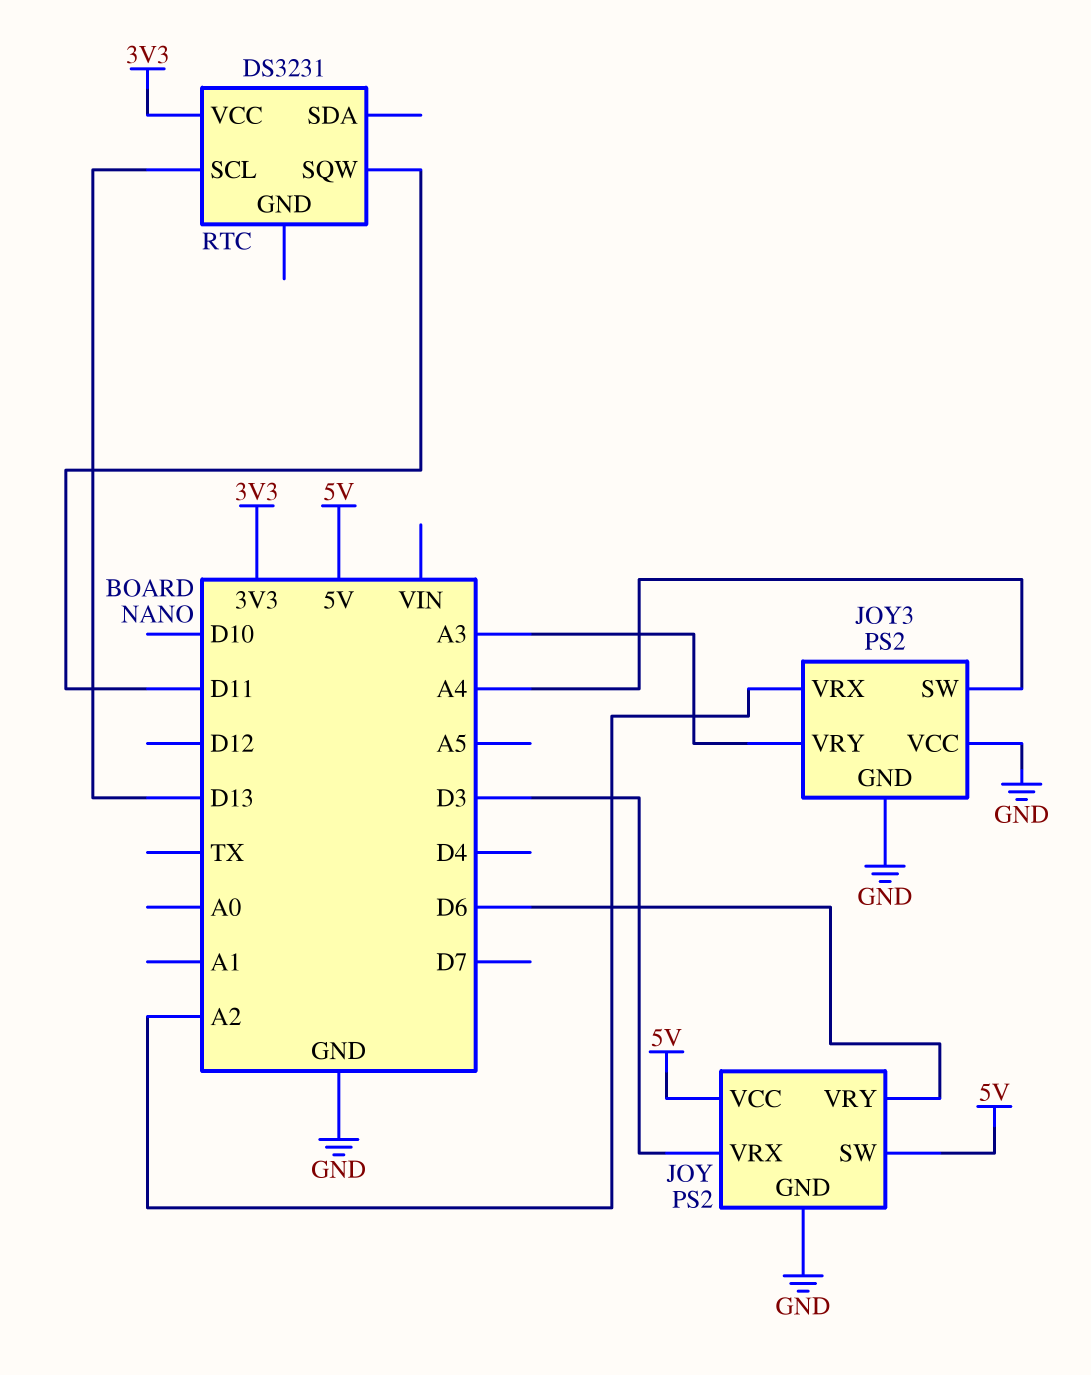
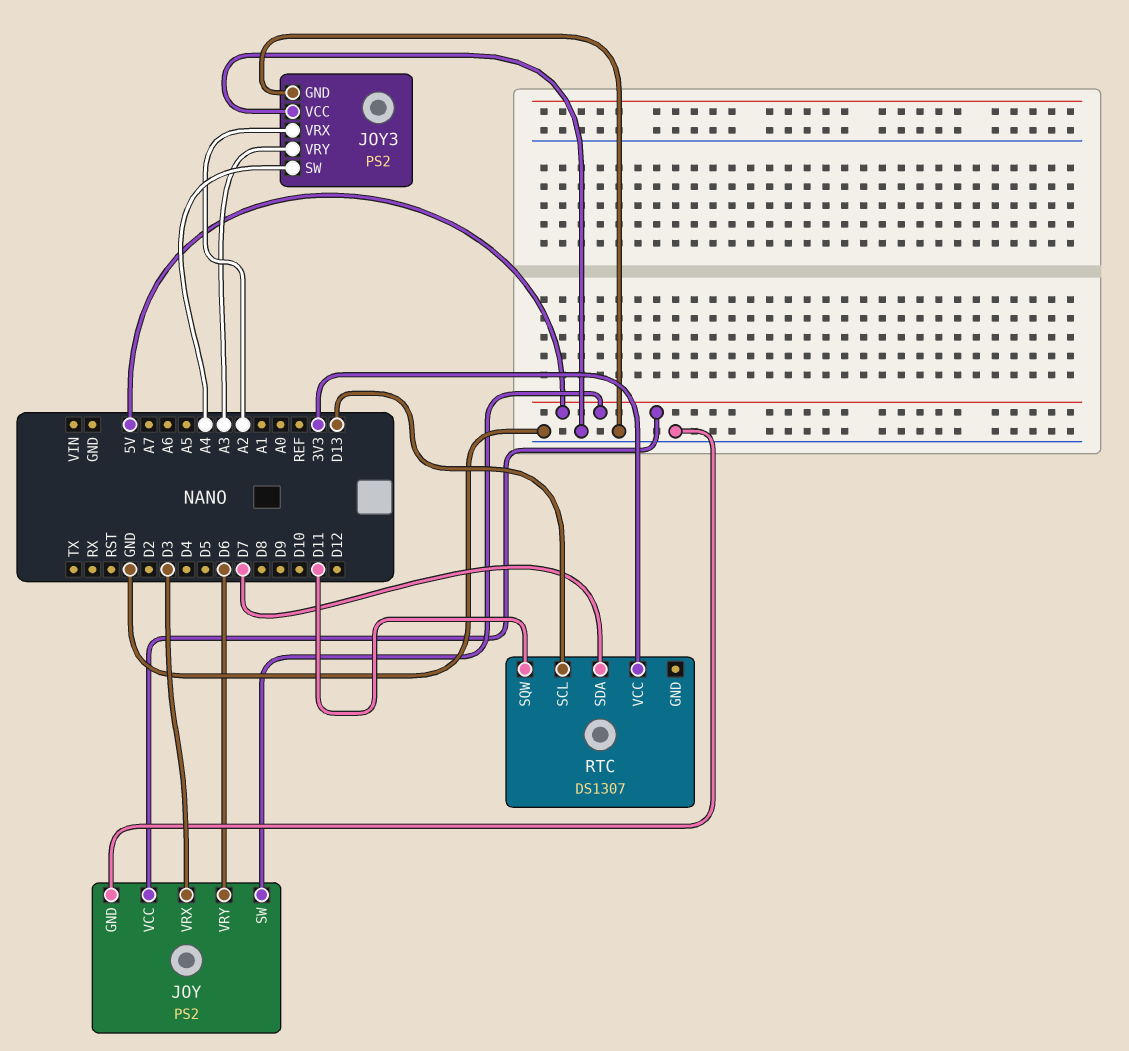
RTC: DS3231 -> DS1307
RTC pin SDA: none -> D7

